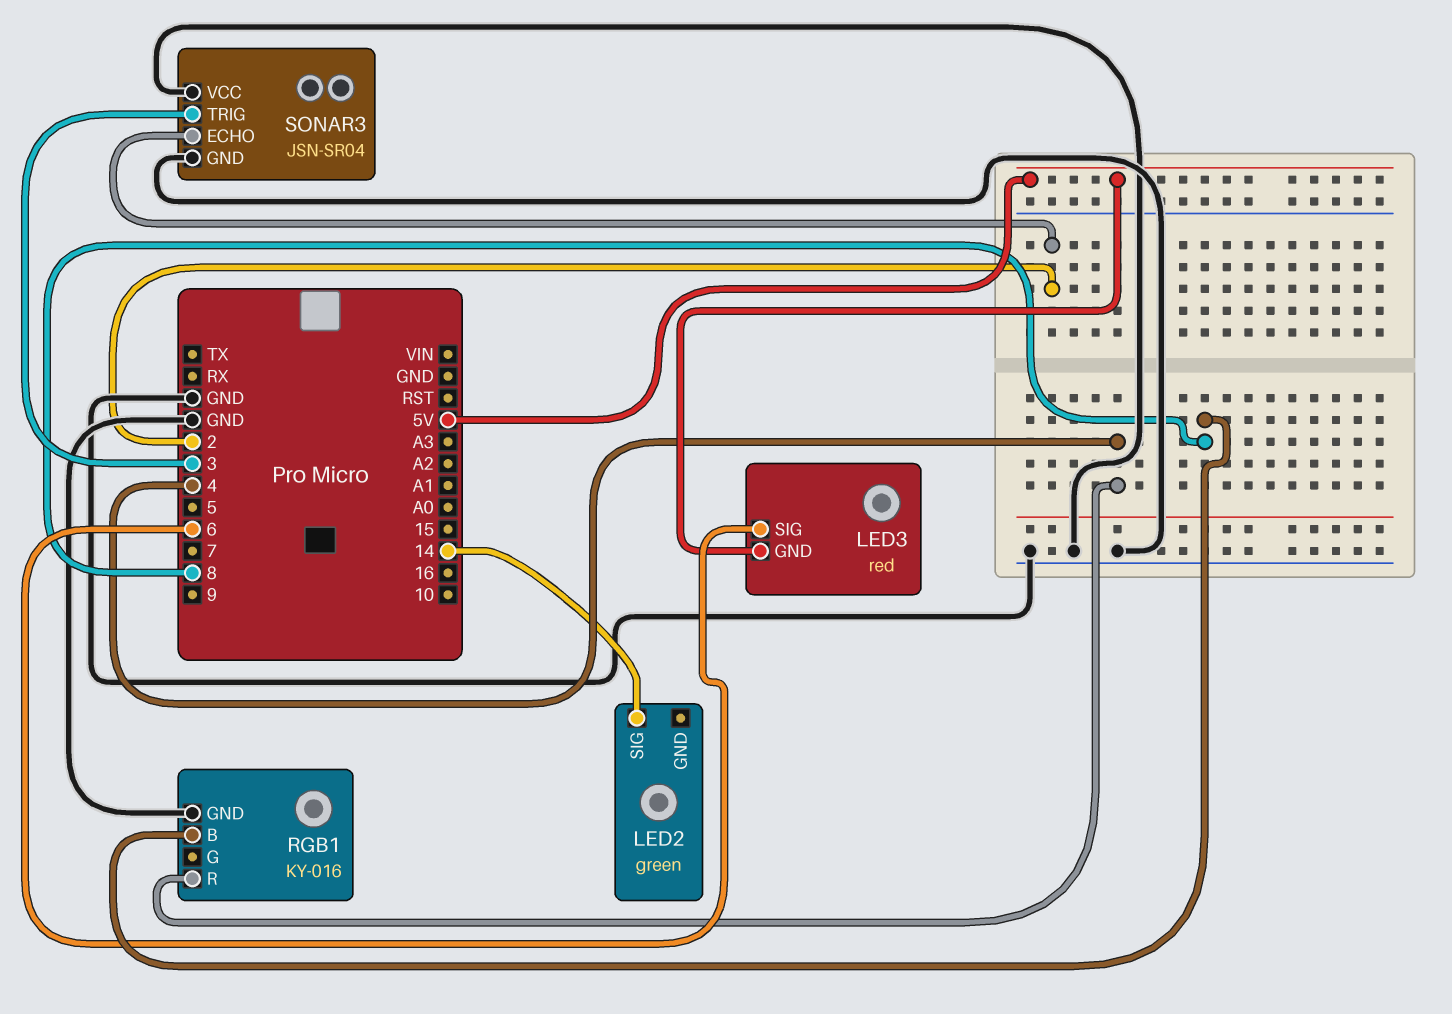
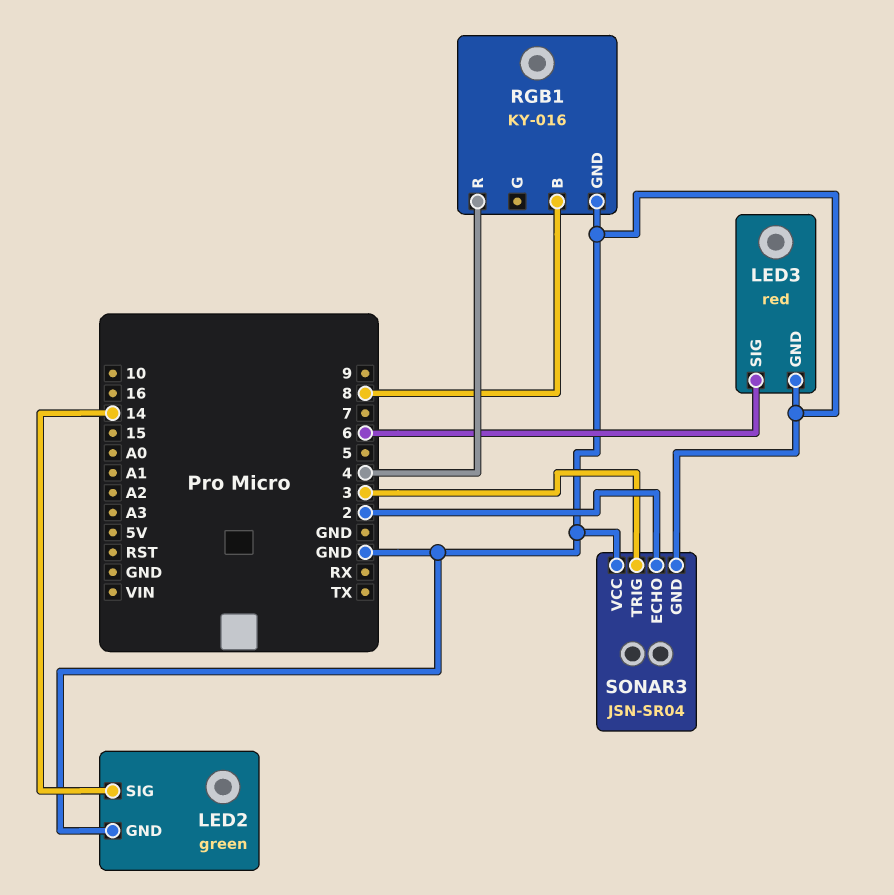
LED2 pin GND: none -> GND
LED3 pin GND: 5V -> GND

